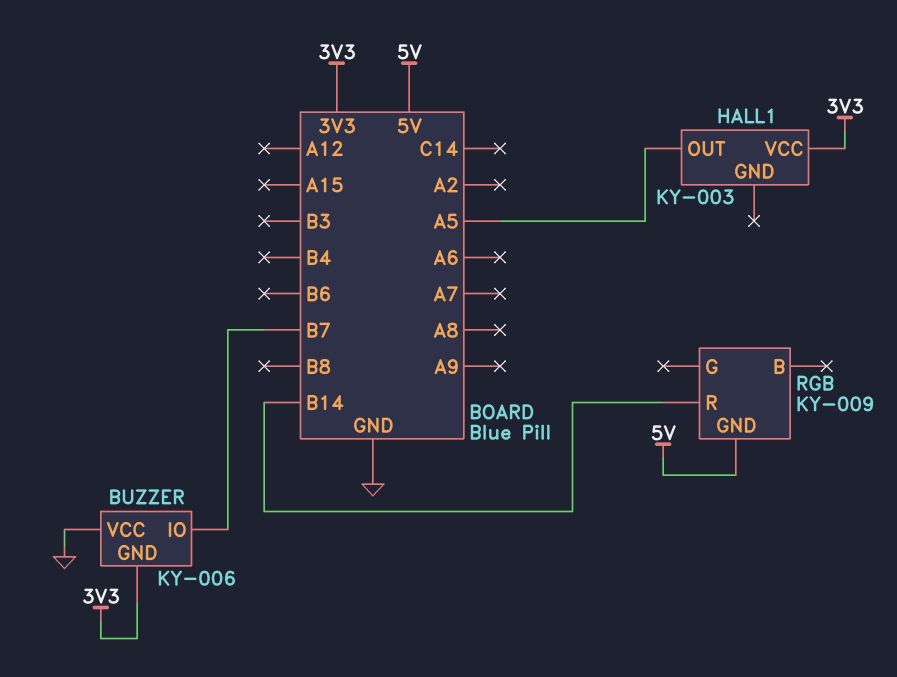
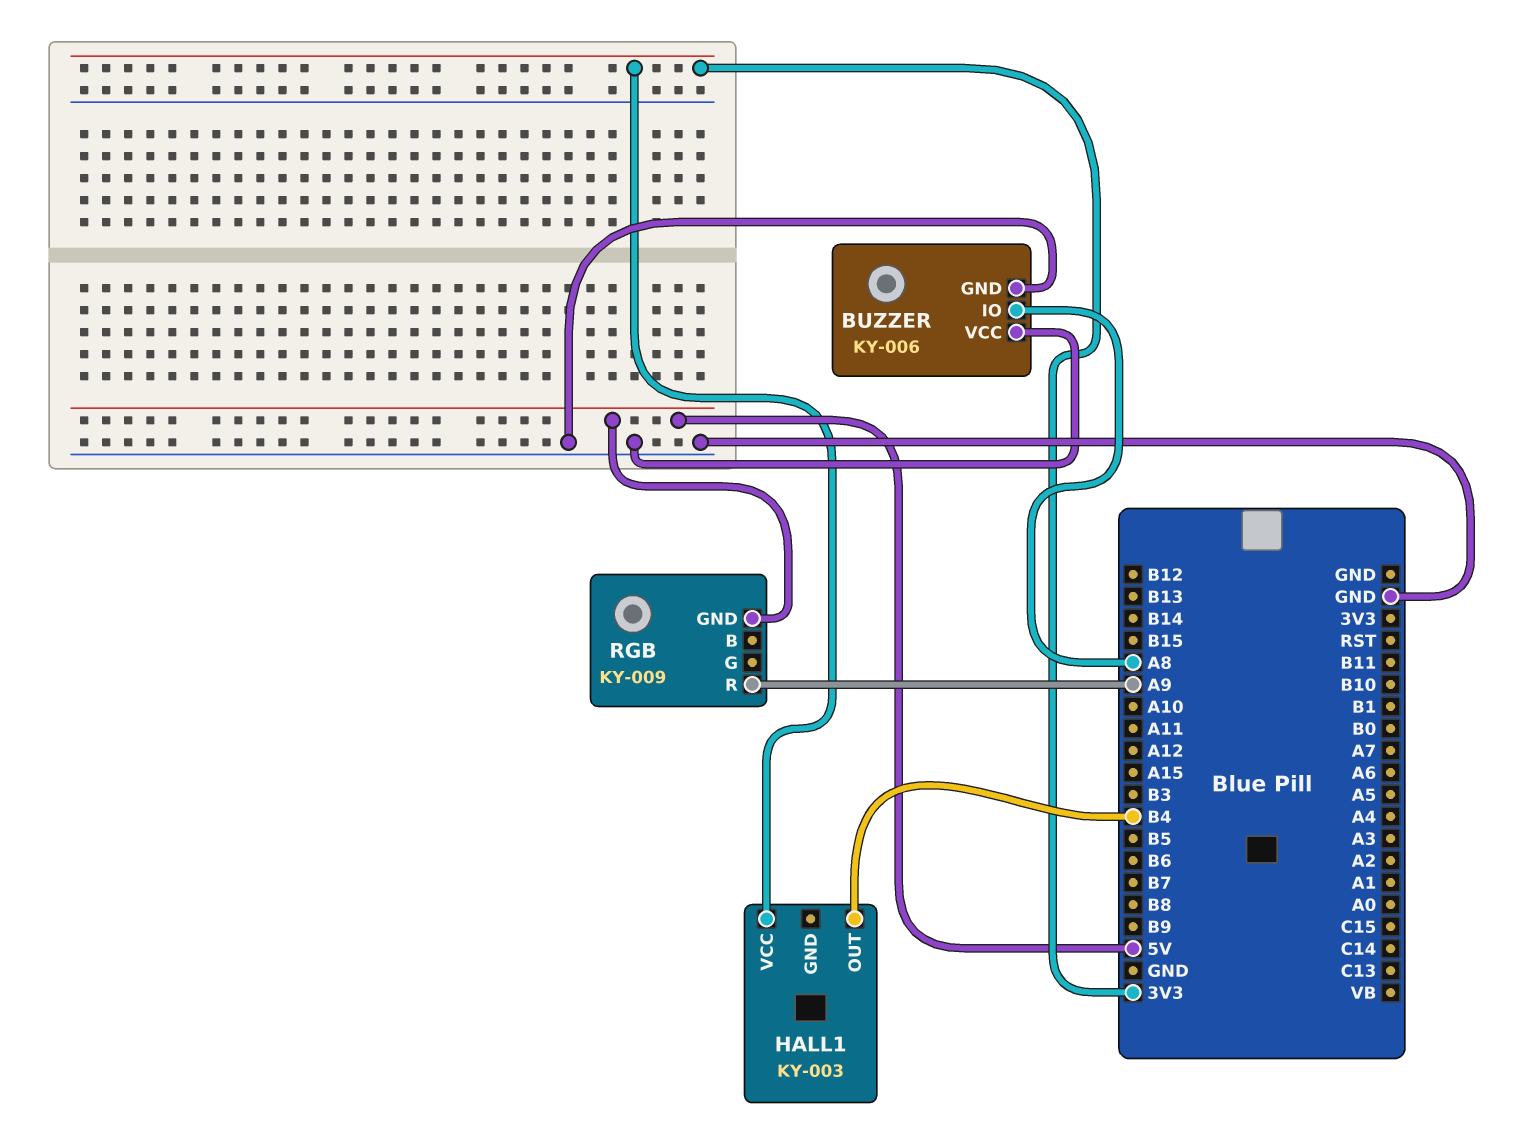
BUZZER pin GND: 3V3 -> GND
BUZZER pin IO: B7 -> A8
HALL1 pin OUT: A5 -> B4
RGB pin R: B14 -> A9

